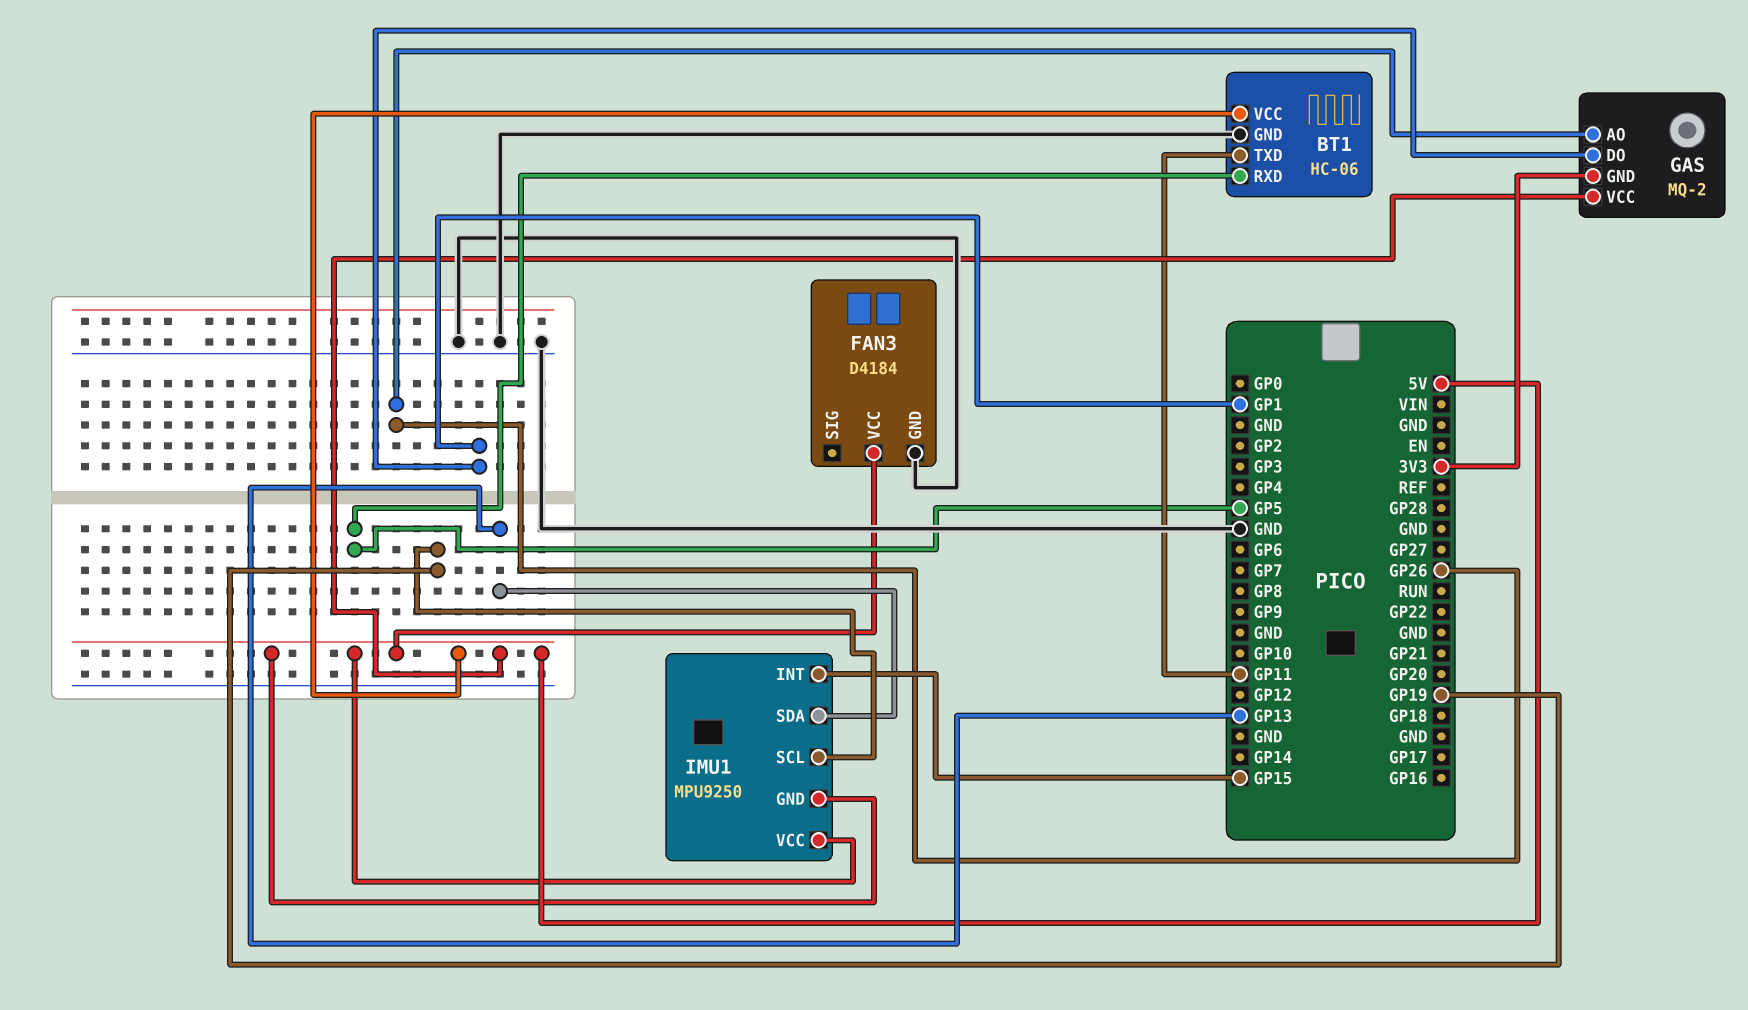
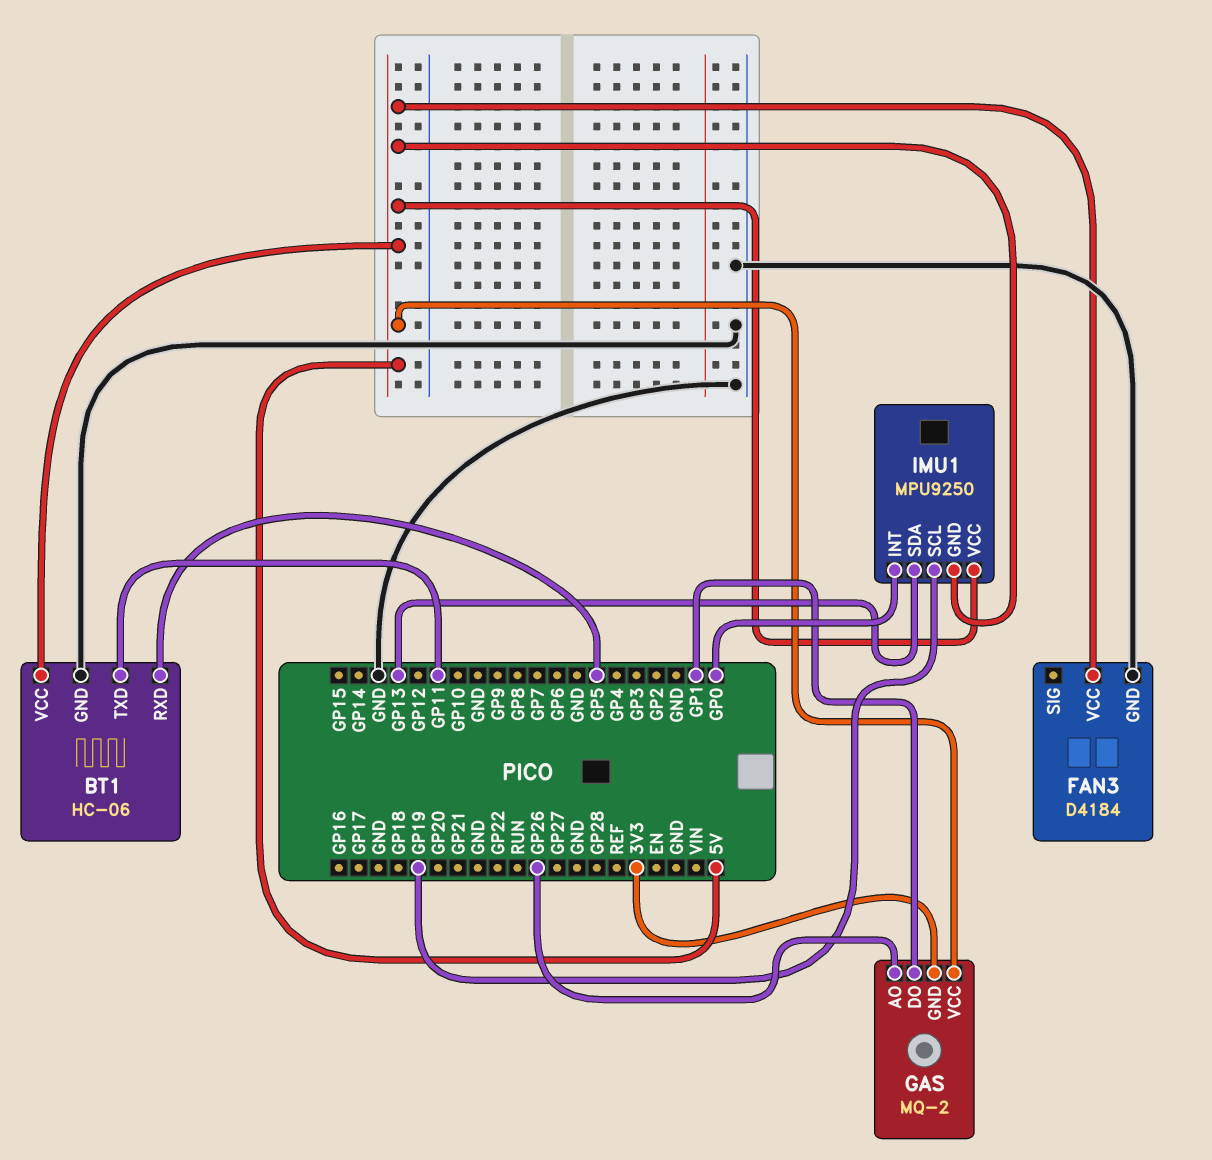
IMU1 pin INT: GP15 -> GP0

